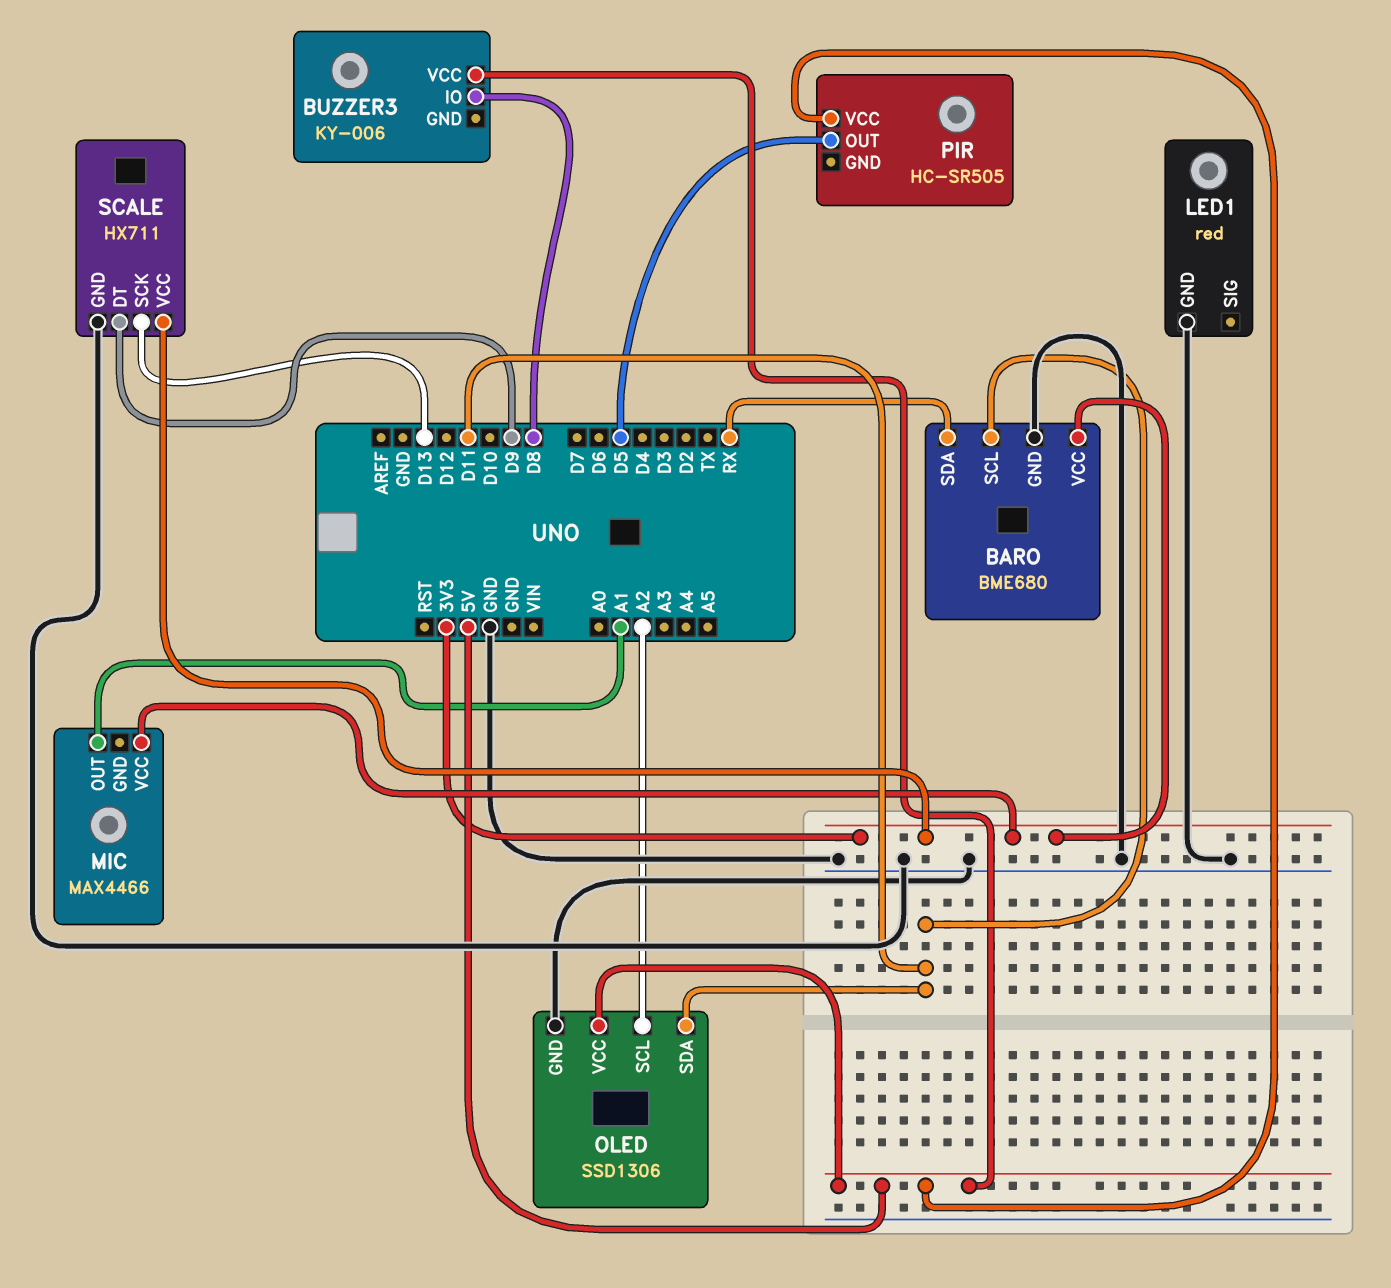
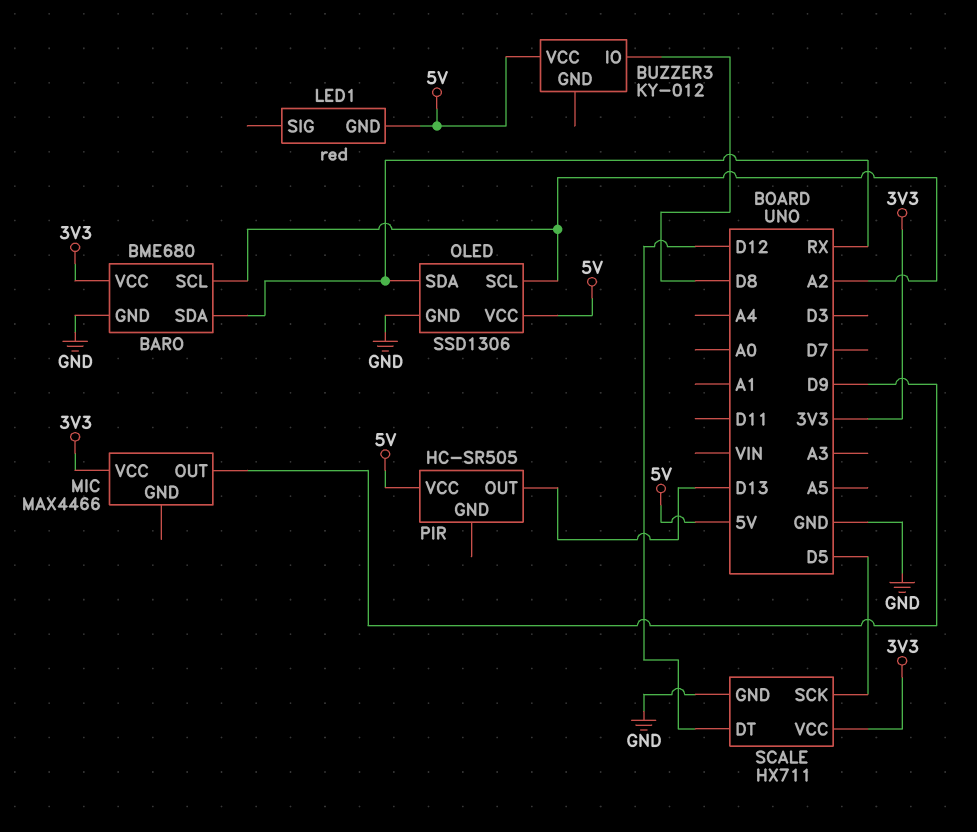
BARO pin SCL: D11 -> A2
BUZZER3: KY-006 -> KY-012
LED1 pin GND: GND -> 5V
MIC pin OUT: A1 -> D9
OLED pin SDA: D11 -> RX
PIR pin OUT: D5 -> D13
SCALE pin DT: D9 -> D12
SCALE pin SCK: D13 -> D5

